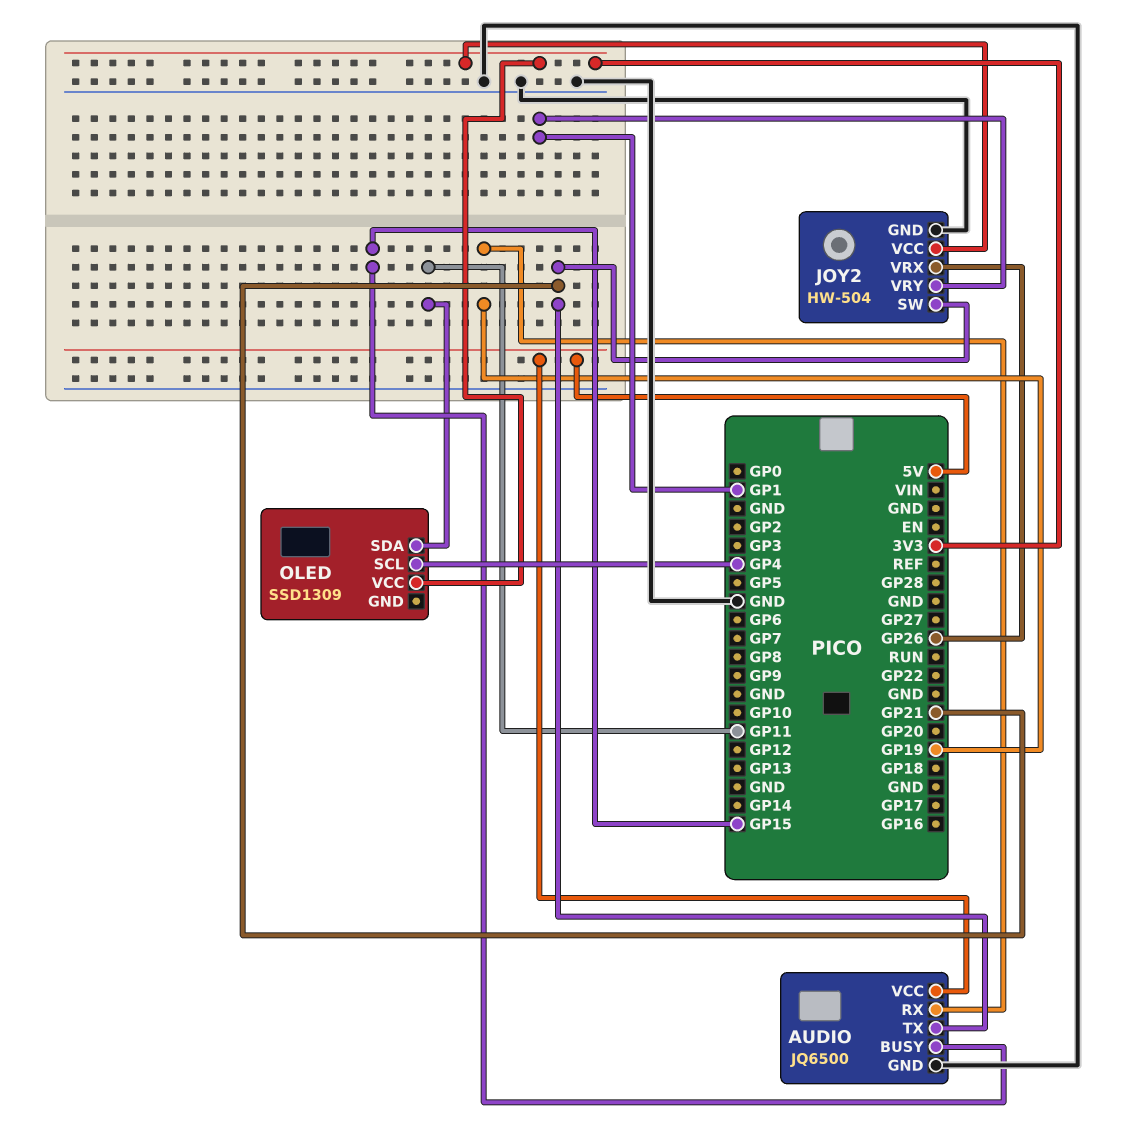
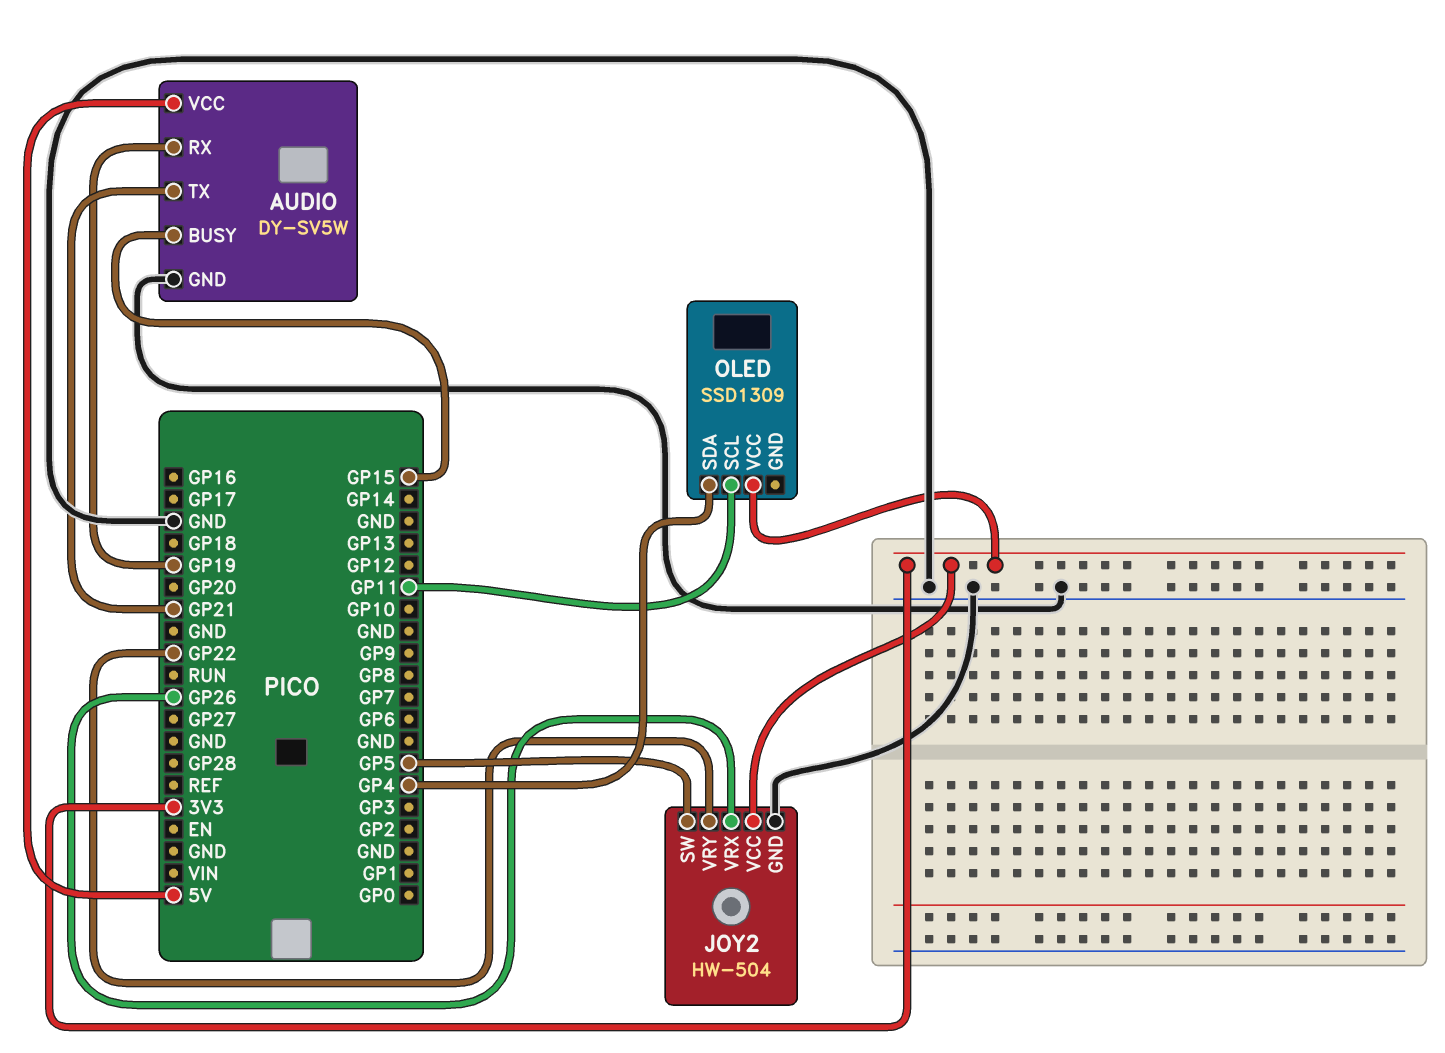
AUDIO: JQ6500 -> DY-SV5W
JOY2 pin SW: GP21 -> GP5
JOY2 pin VRY: GP1 -> GP22
OLED pin SCL: GP4 -> GP11
OLED pin SDA: GP11 -> GP4

